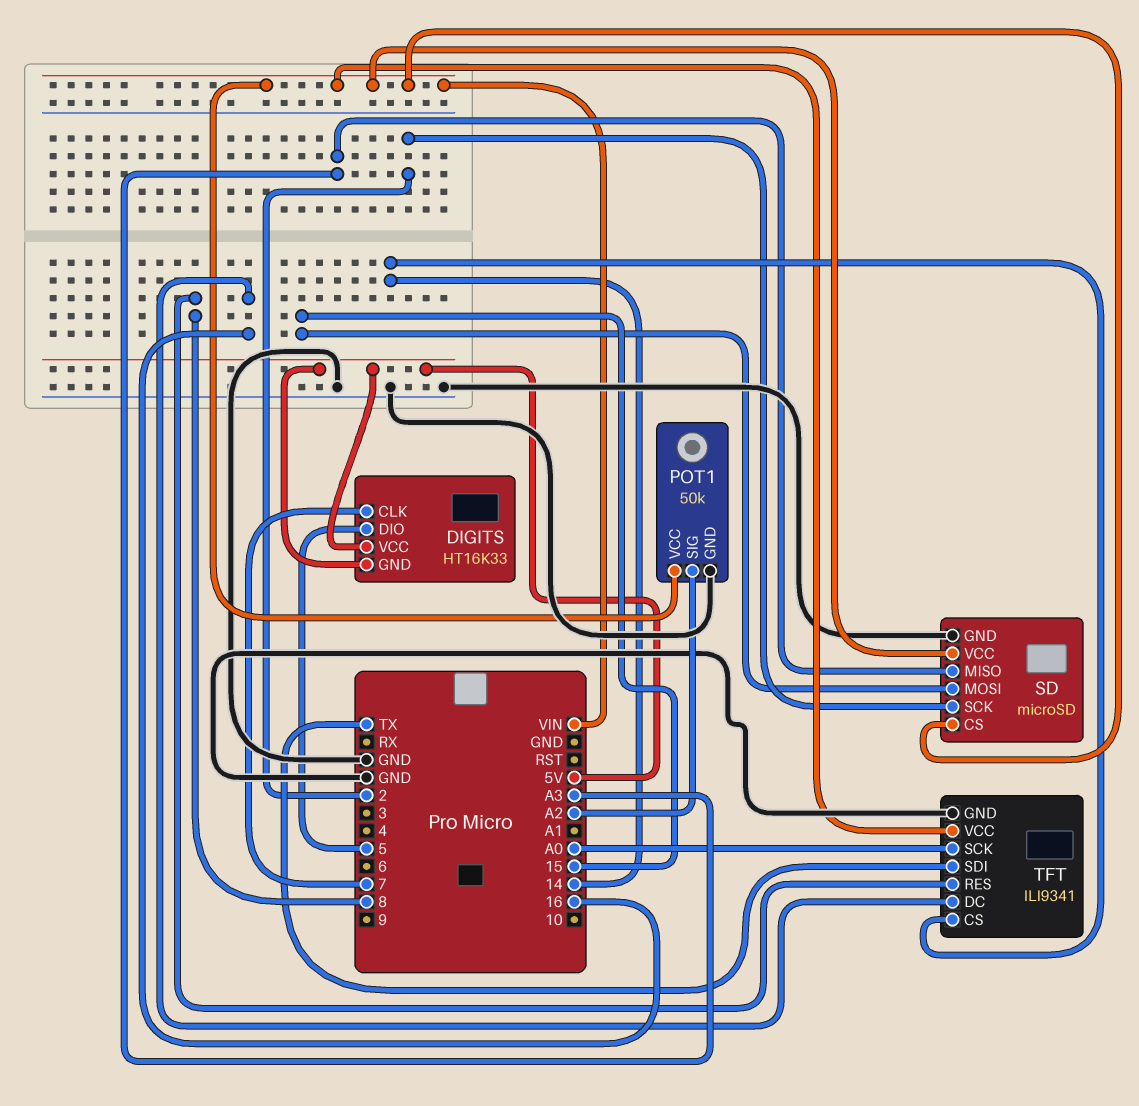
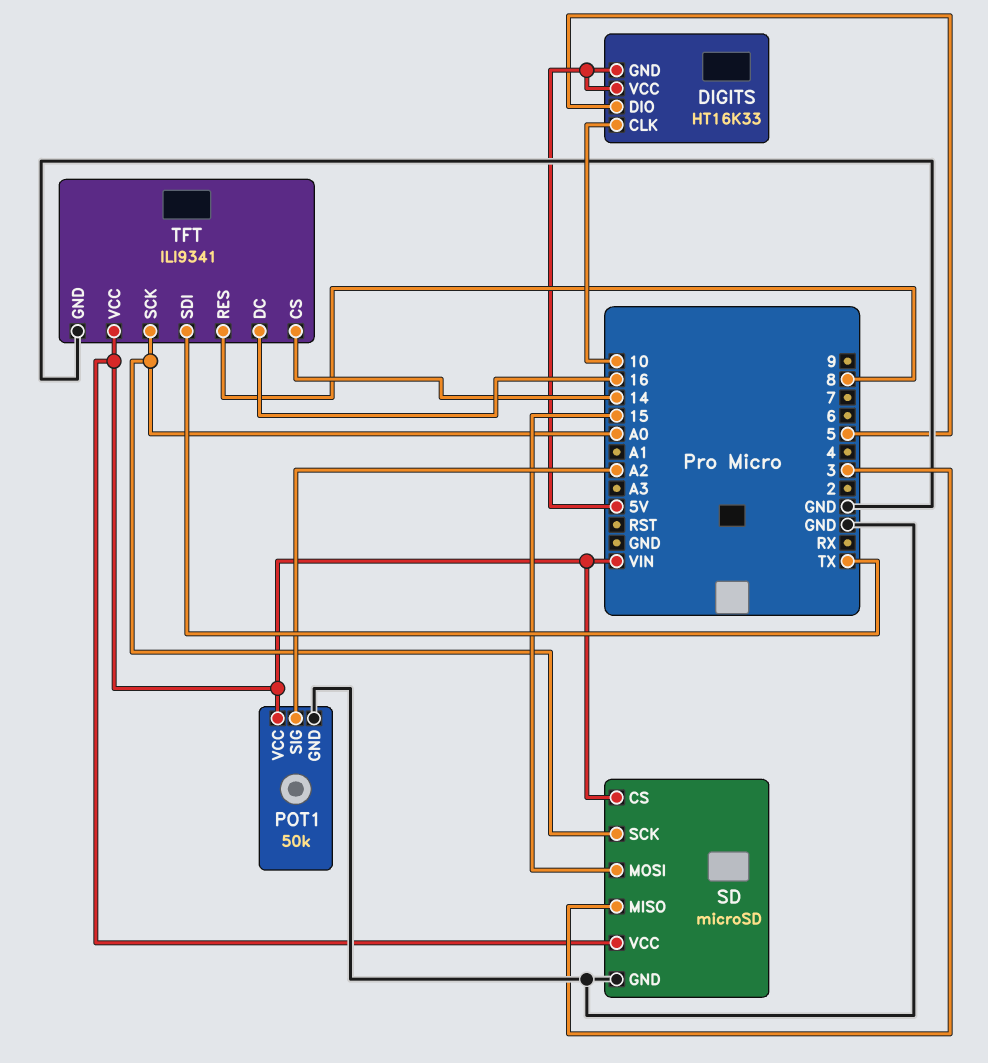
DIGITS pin CLK: 7 -> 10
SD pin MISO: A3 -> 3
SD pin SCK: 2 -> A0

